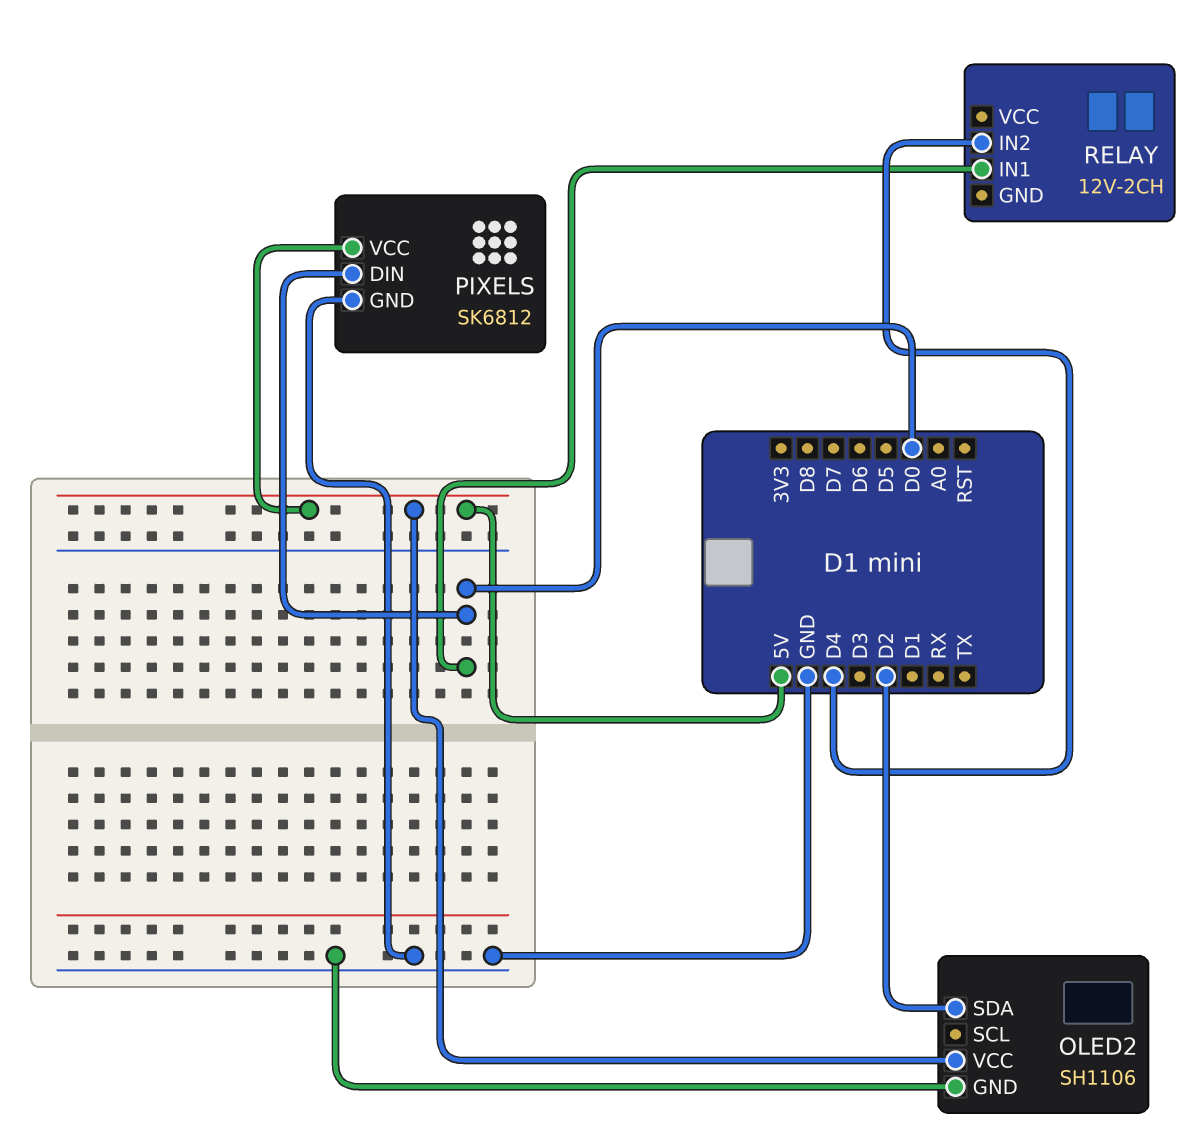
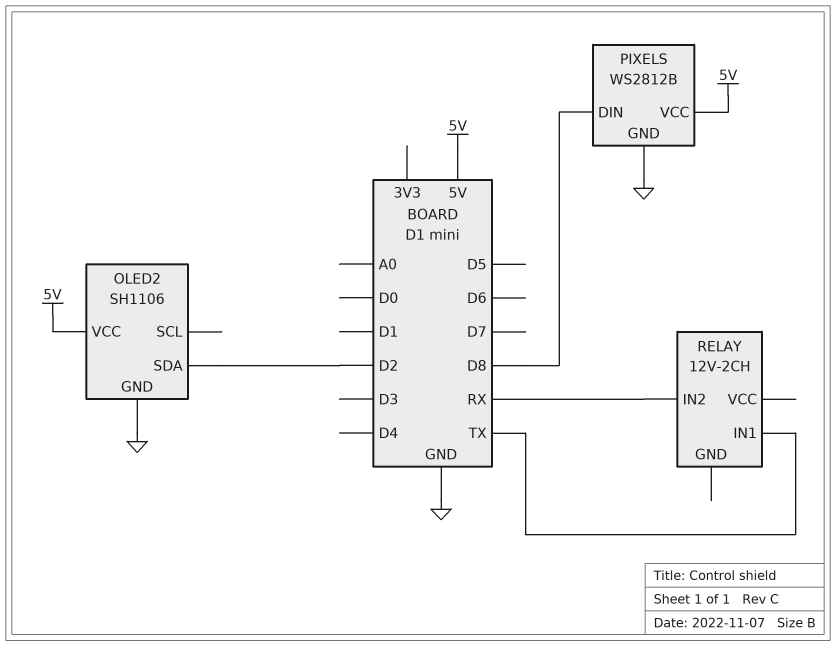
PIXELS: SK6812 -> WS2812B
PIXELS pin DIN: D0 -> D8
RELAY pin IN1: D0 -> TX
RELAY pin IN2: D4 -> RX

